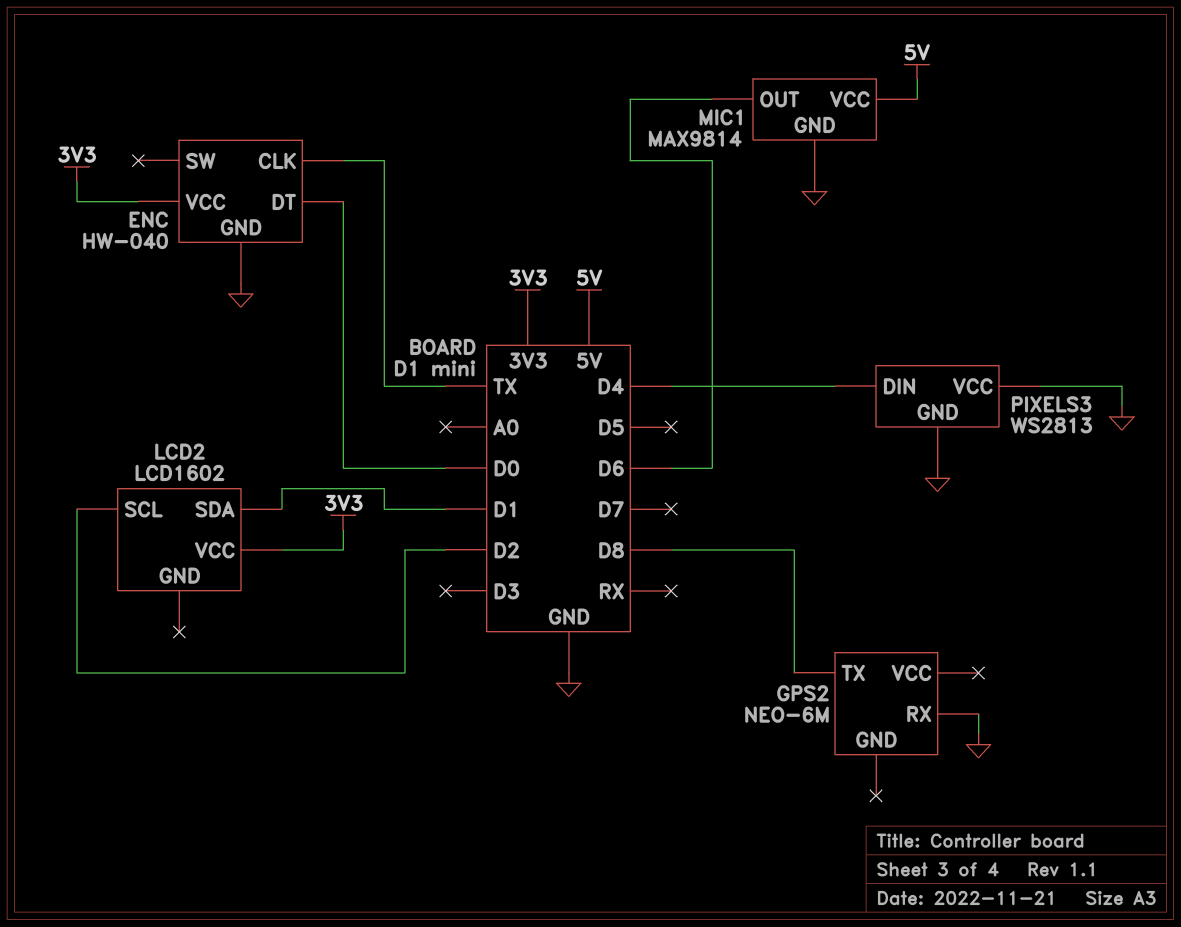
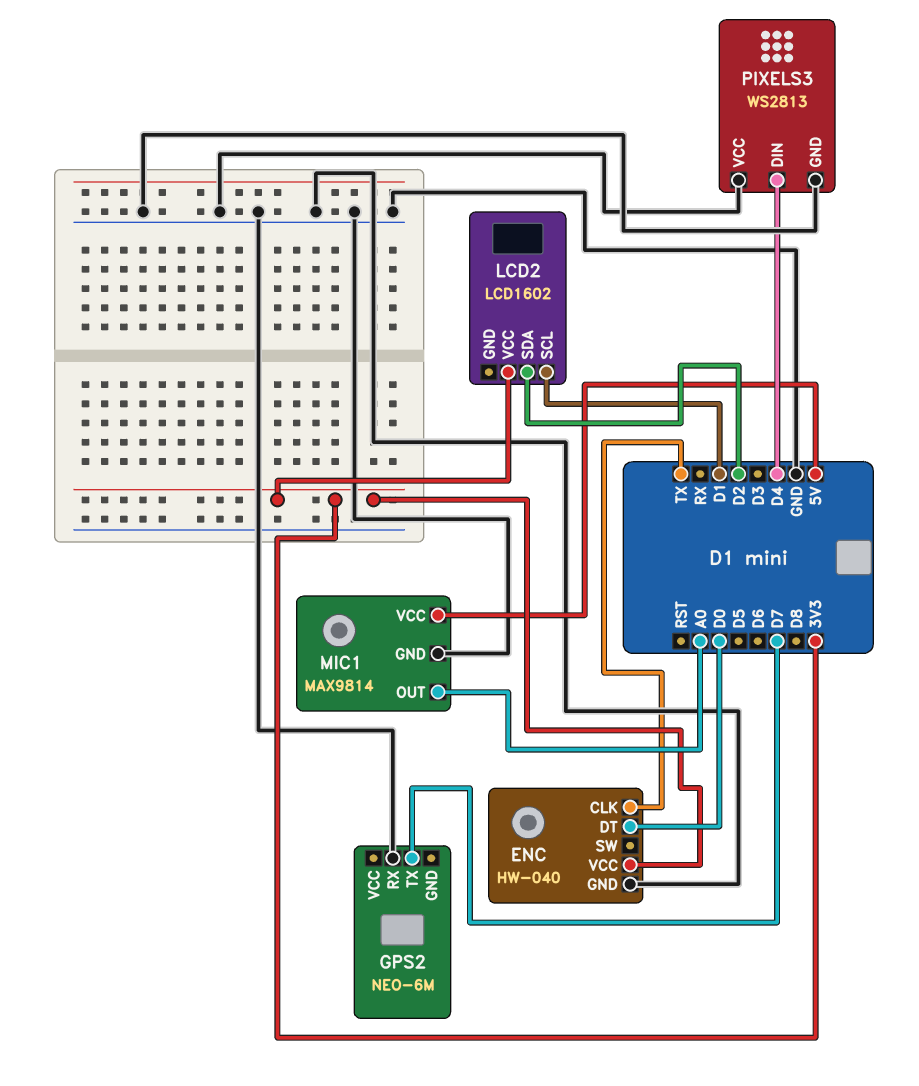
GPS2 pin TX: D8 -> D7
LCD2 pin SCL: D2 -> D1
LCD2 pin SDA: D1 -> D2
MIC1 pin OUT: D6 -> A0

